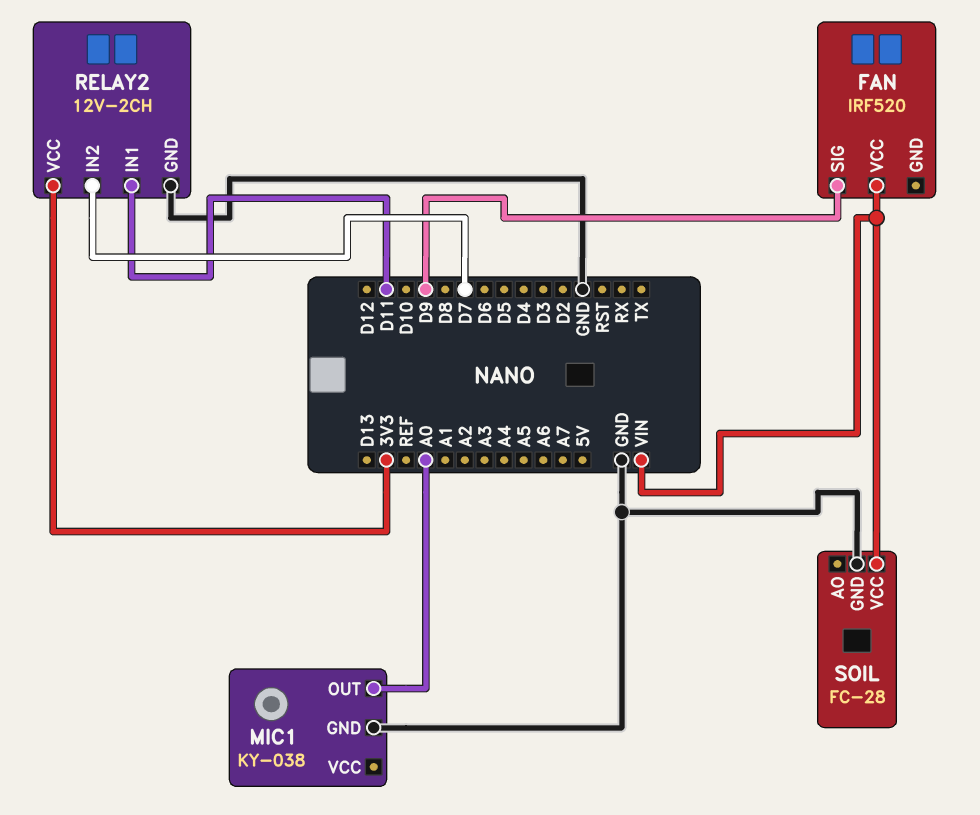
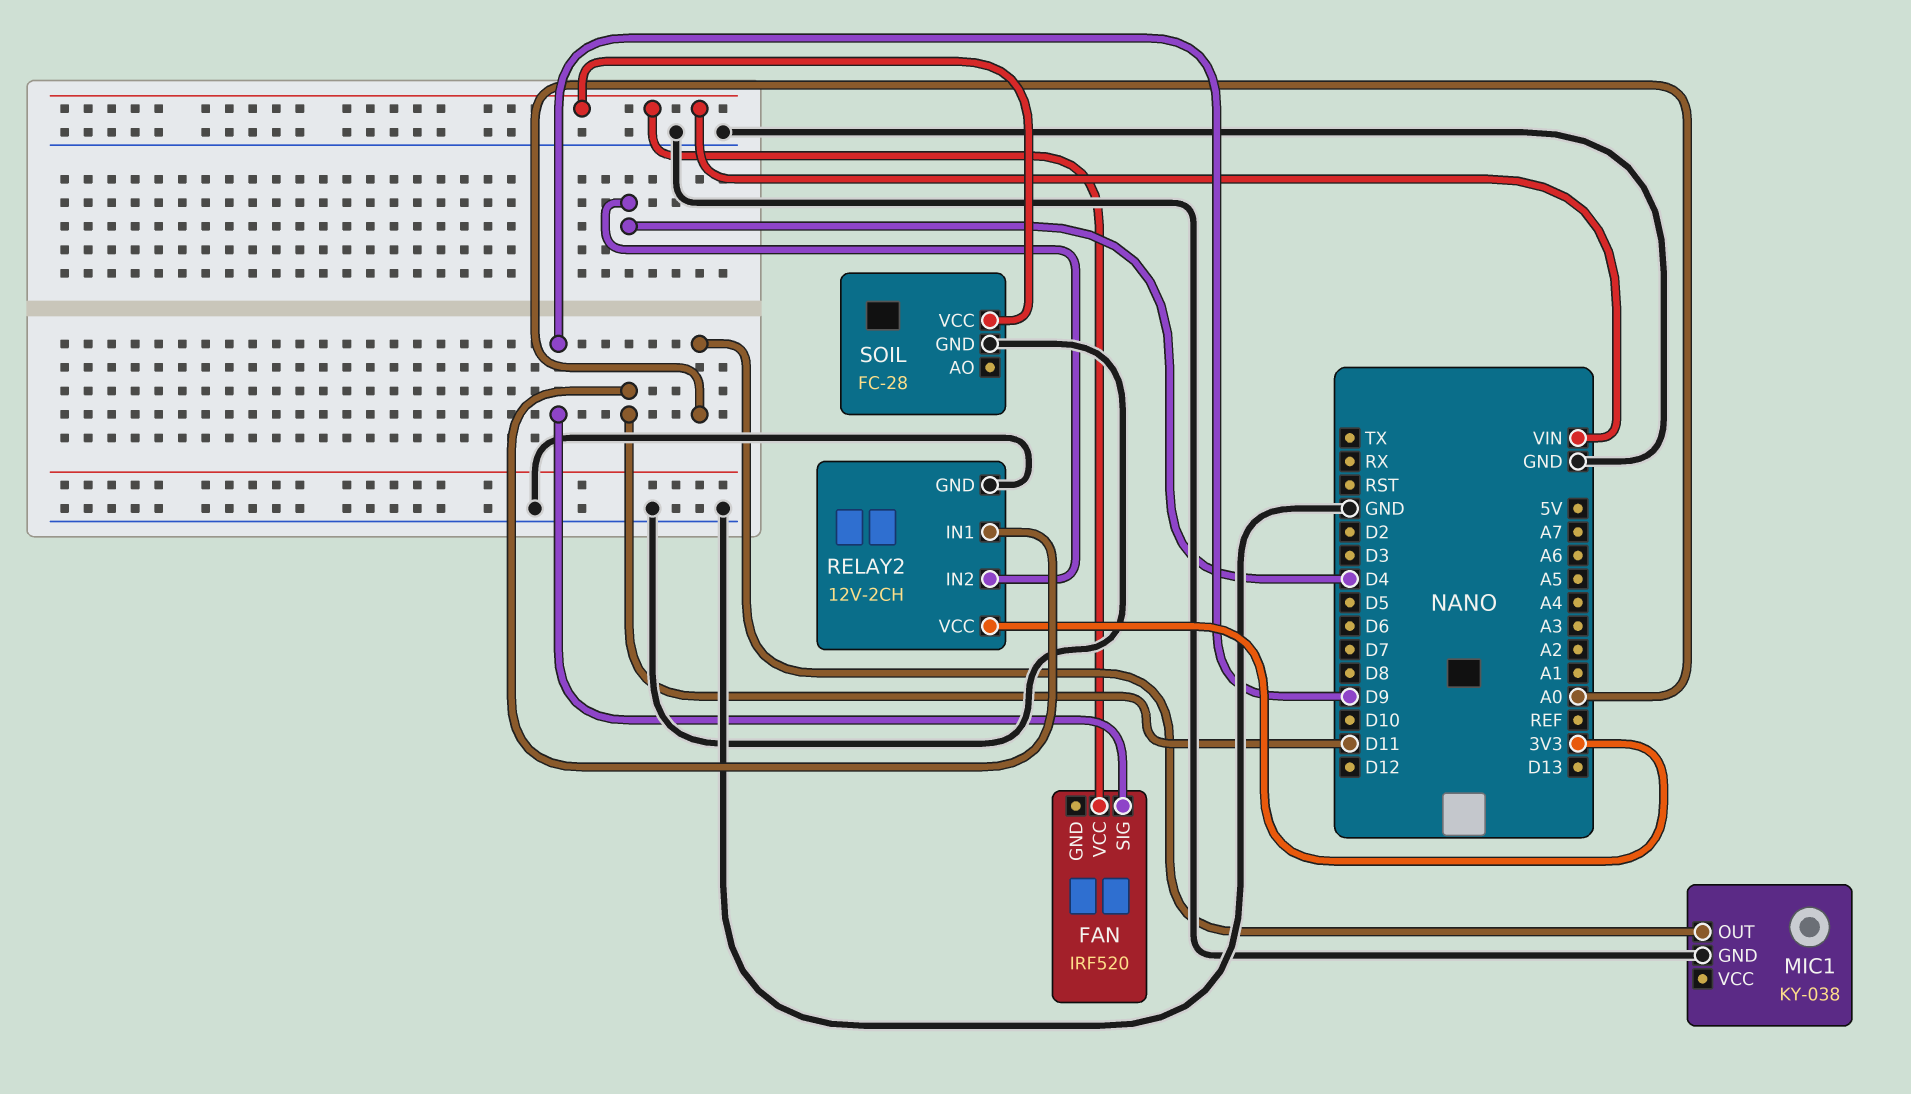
RELAY2 pin IN2: D7 -> D4

